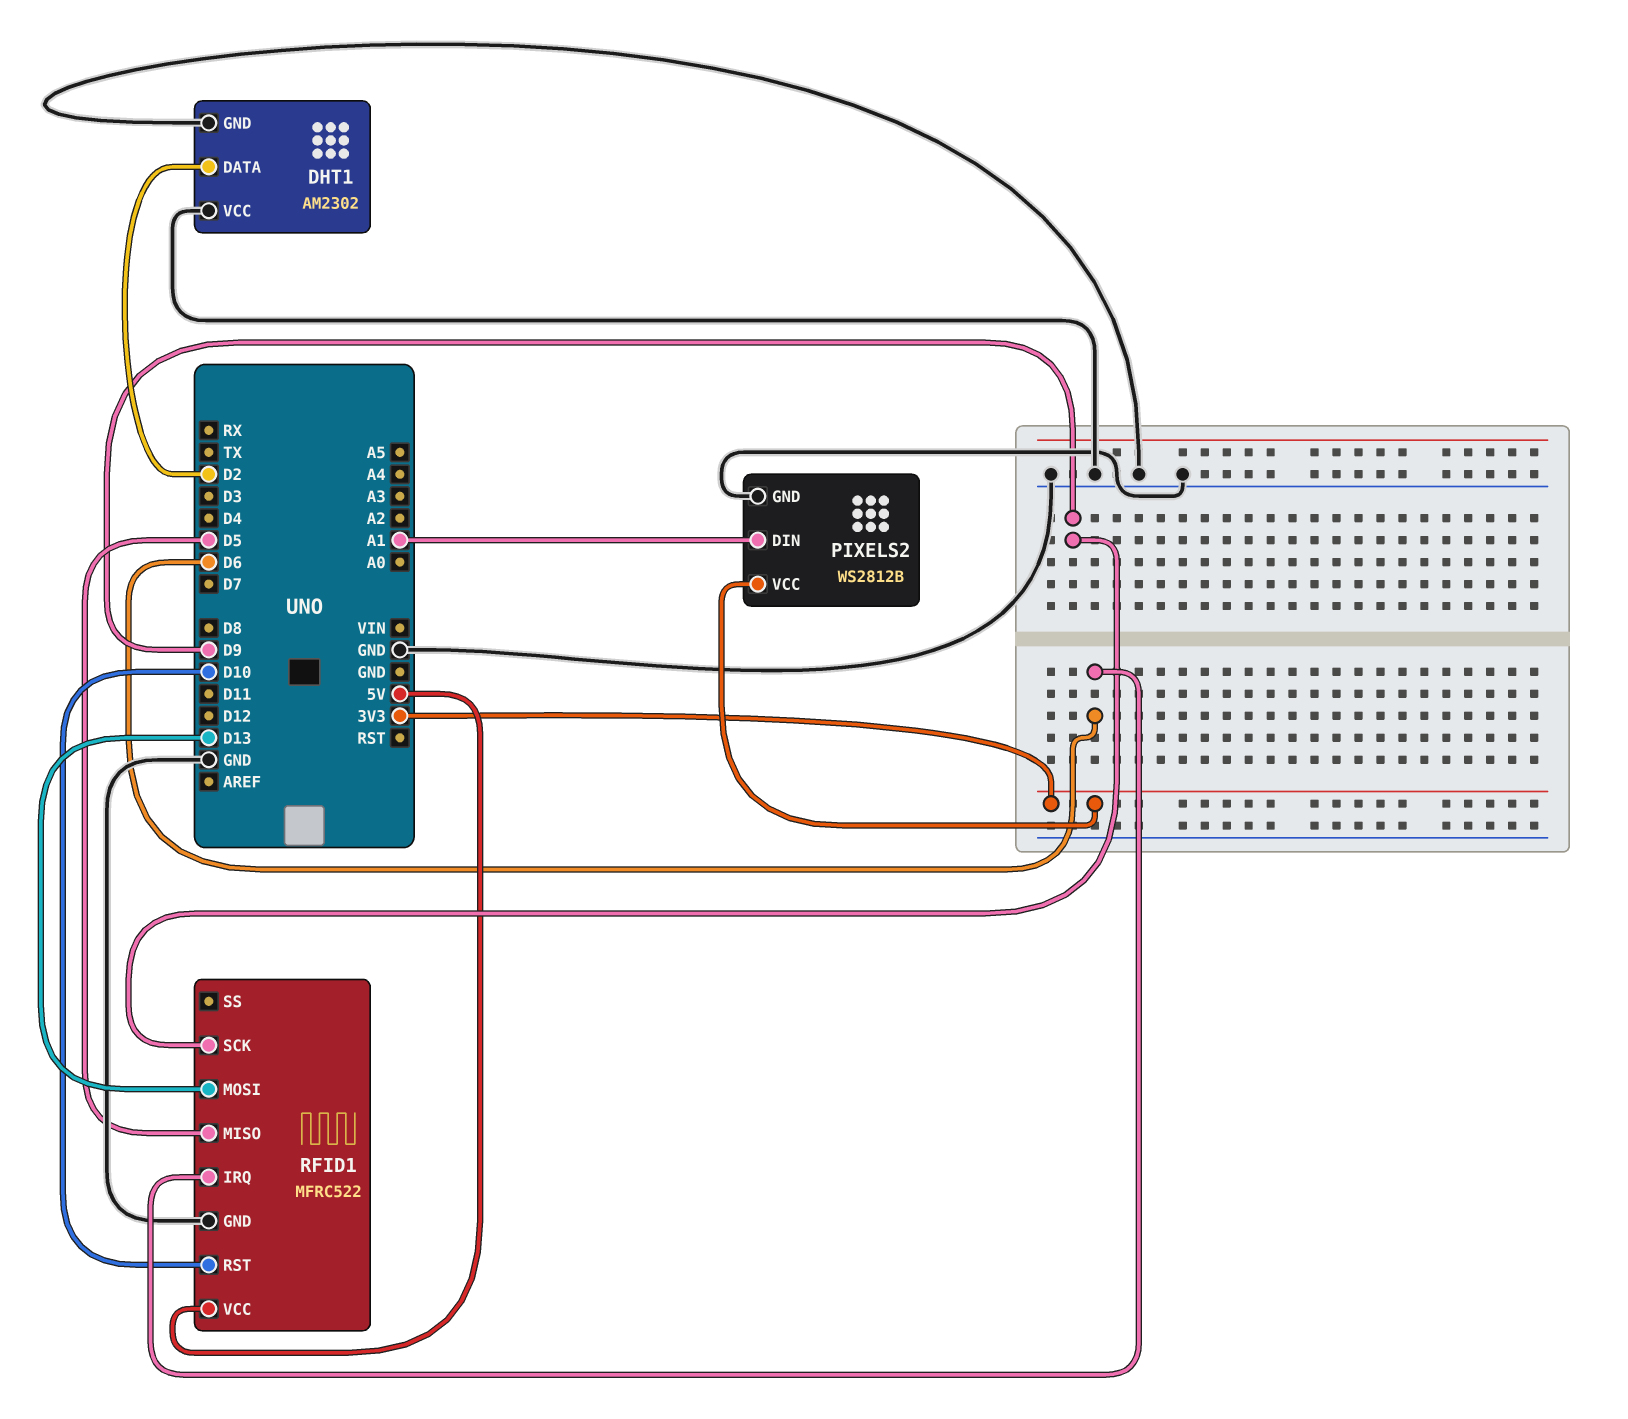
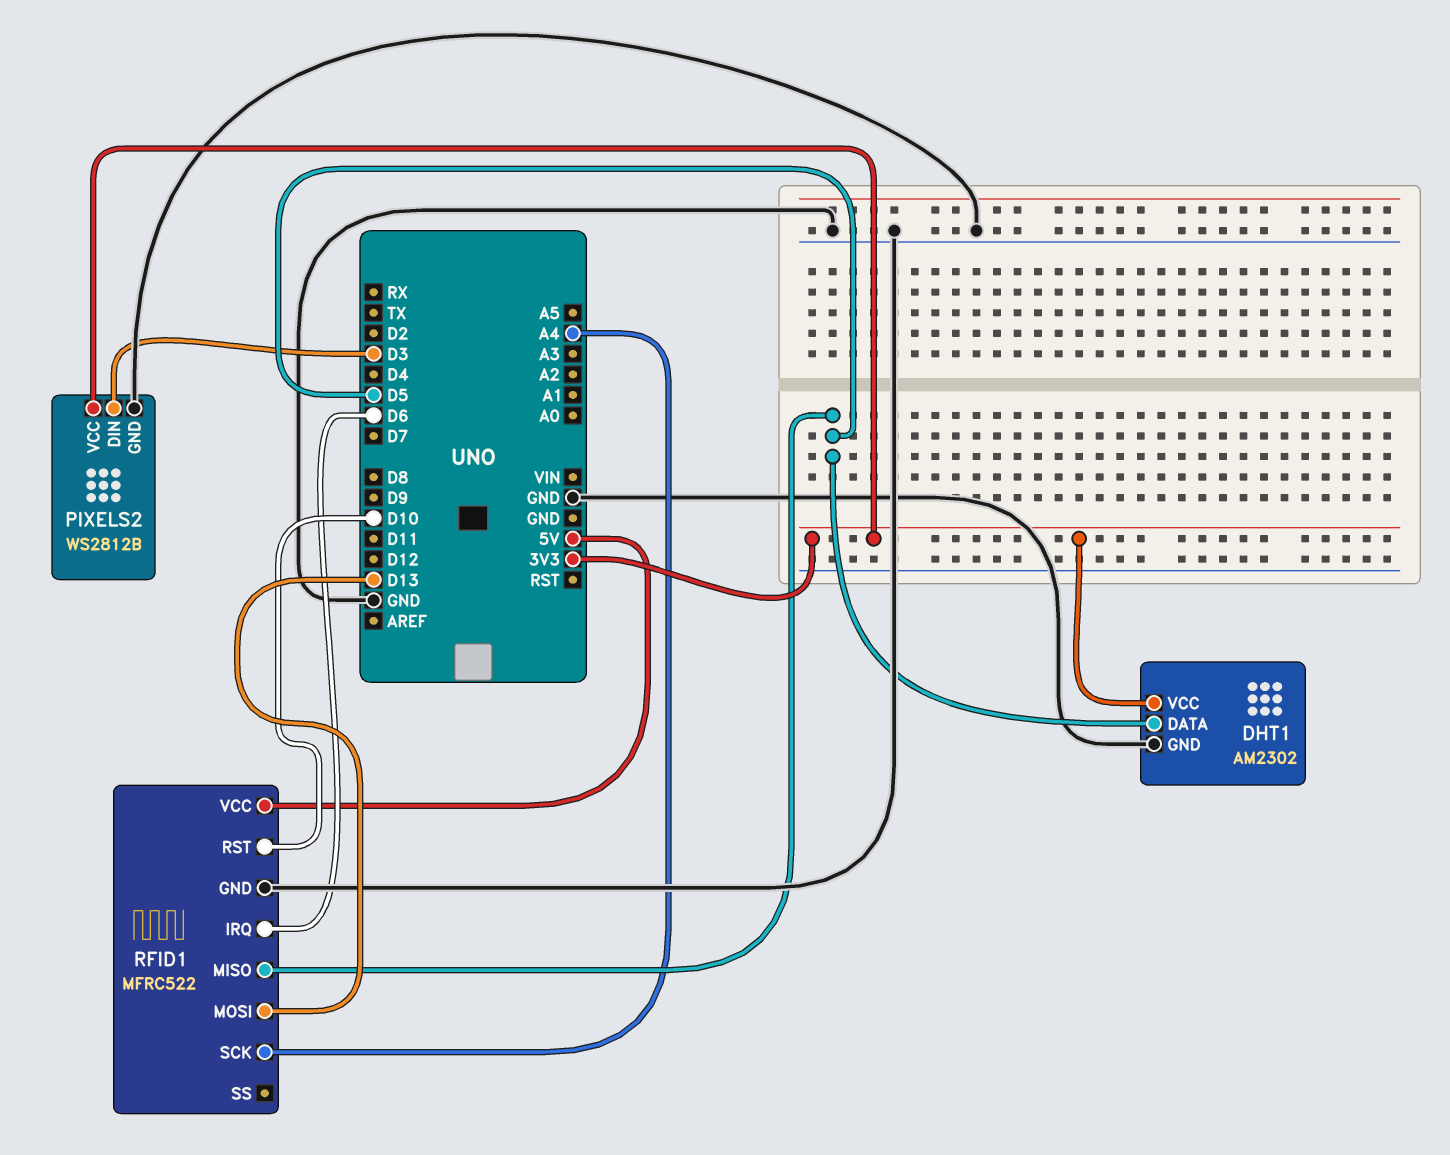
DHT1 pin DATA: D2 -> D5
DHT1 pin VCC: GND -> 3V3
PIXELS2 pin DIN: A1 -> D3
RFID1 pin SCK: D9 -> A4

